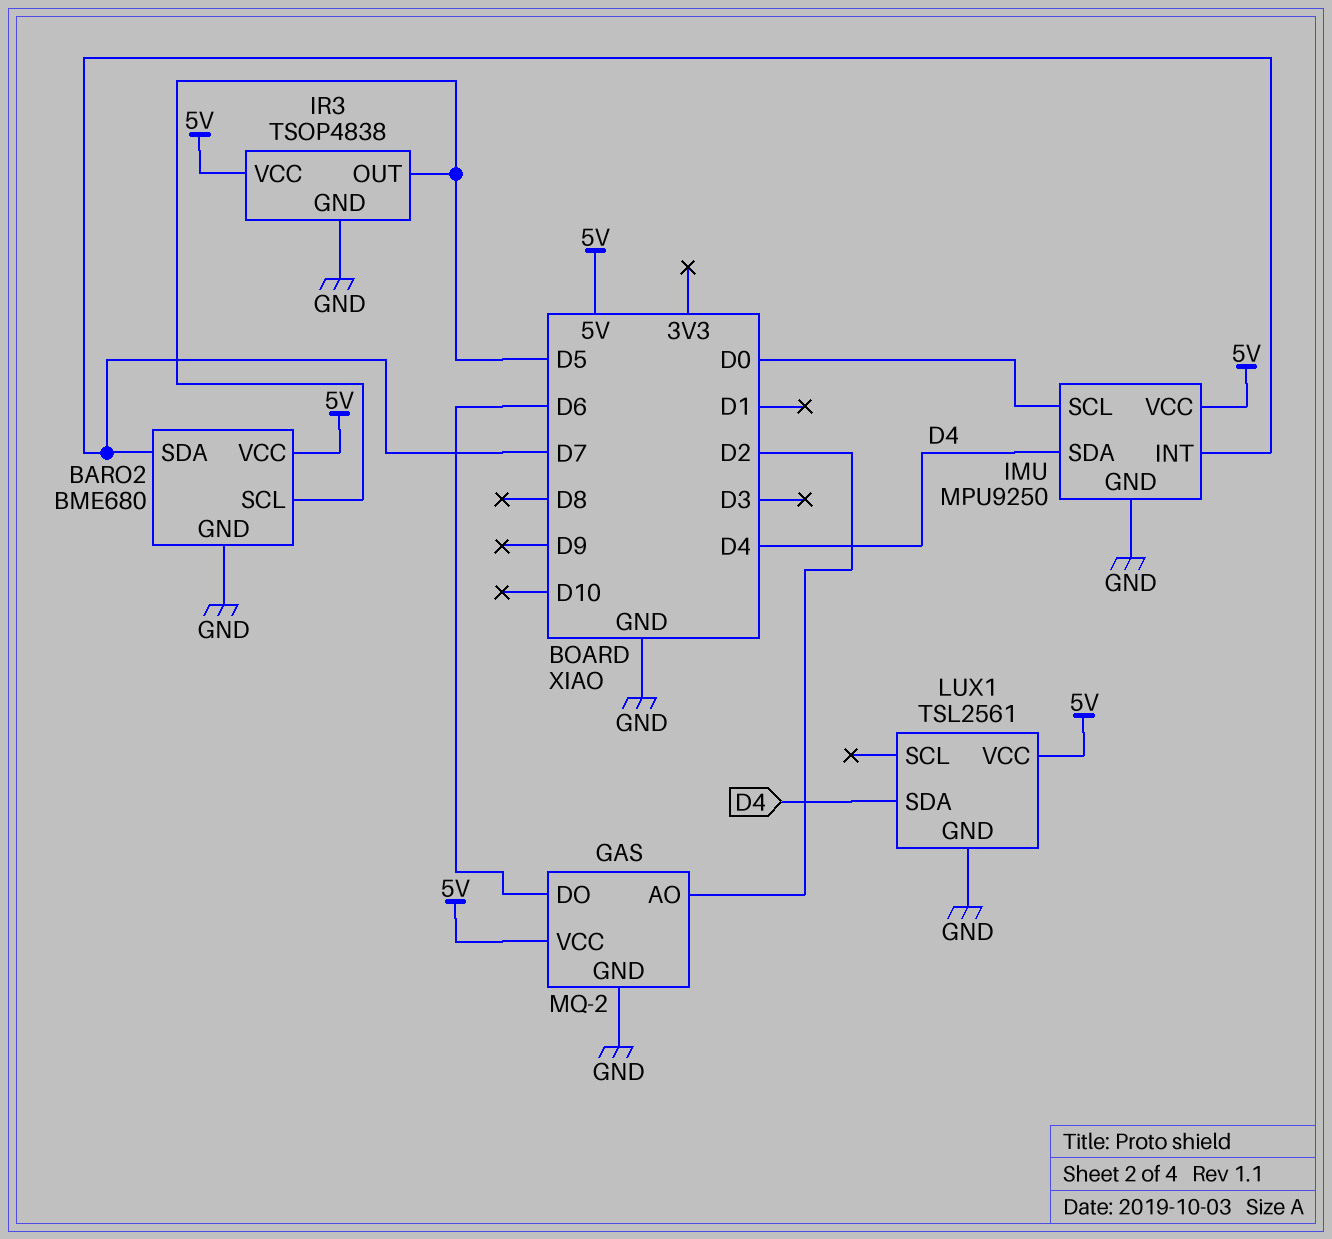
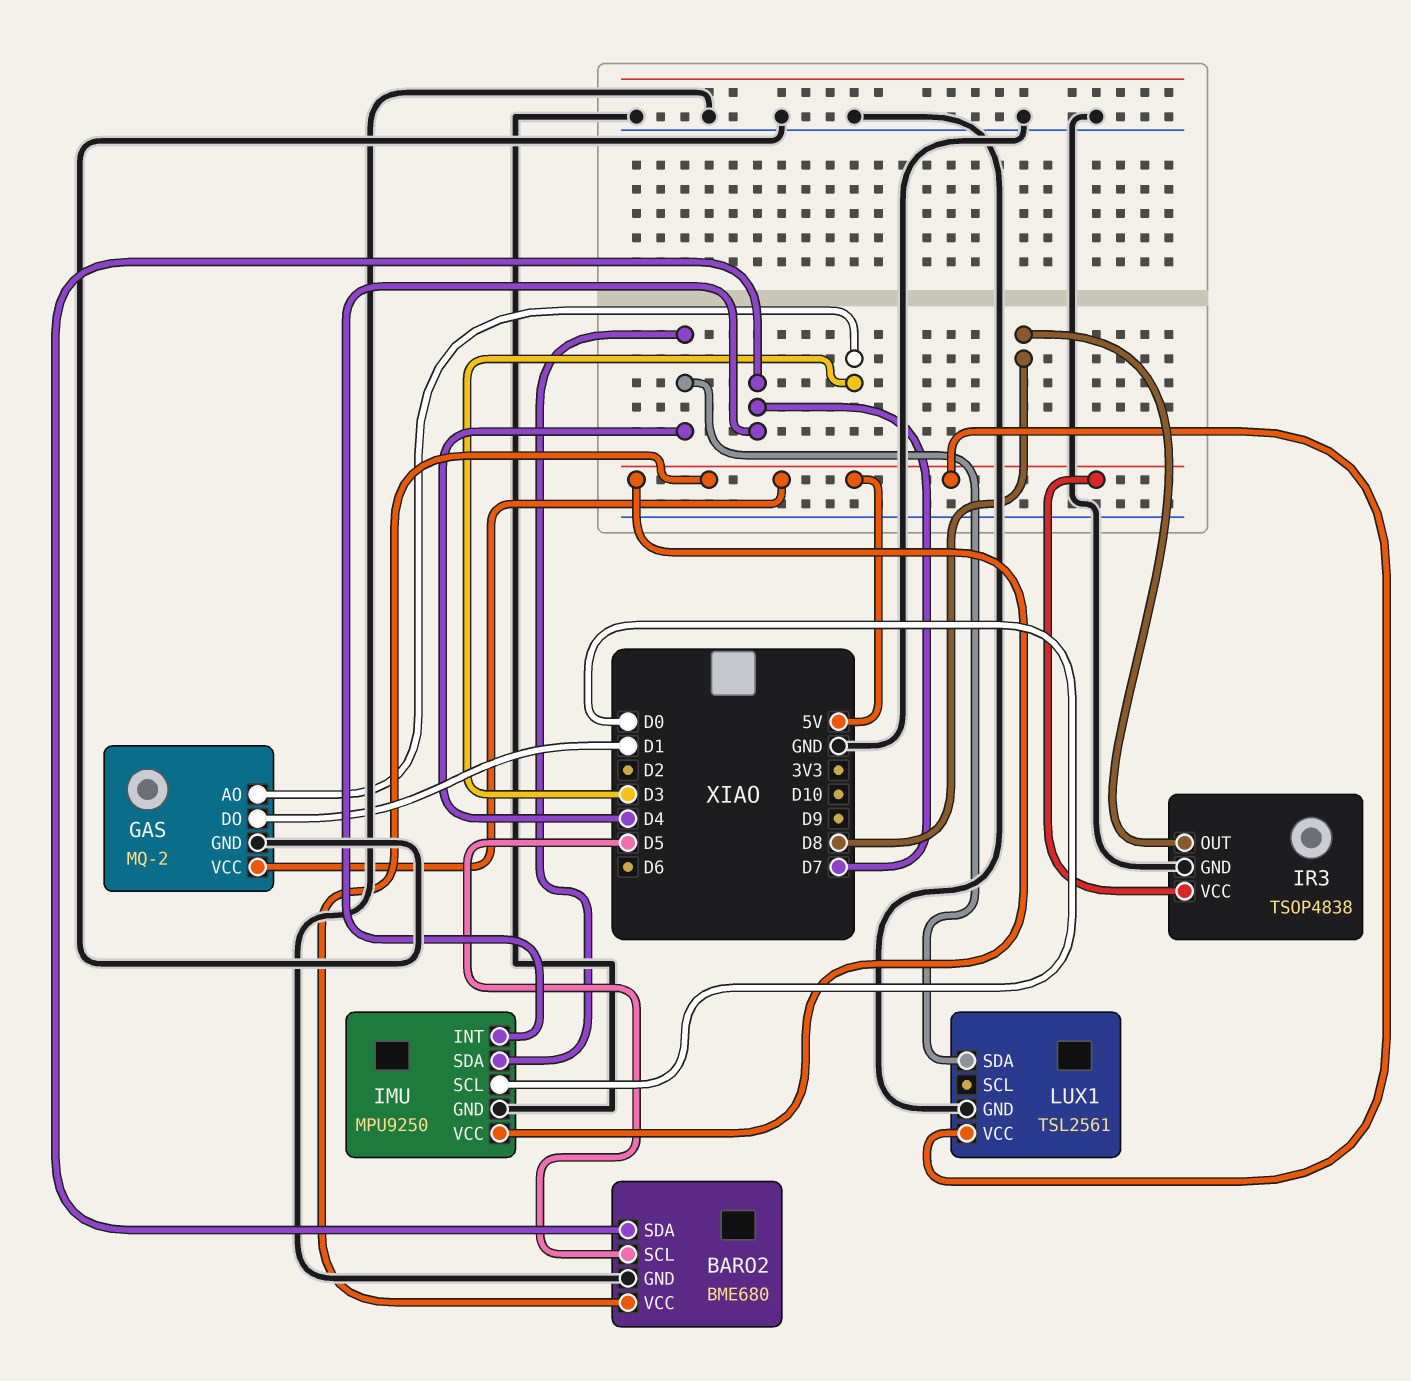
GAS pin AO: D2 -> D3
GAS pin DO: D6 -> D1
IR3 pin OUT: D5 -> D8

